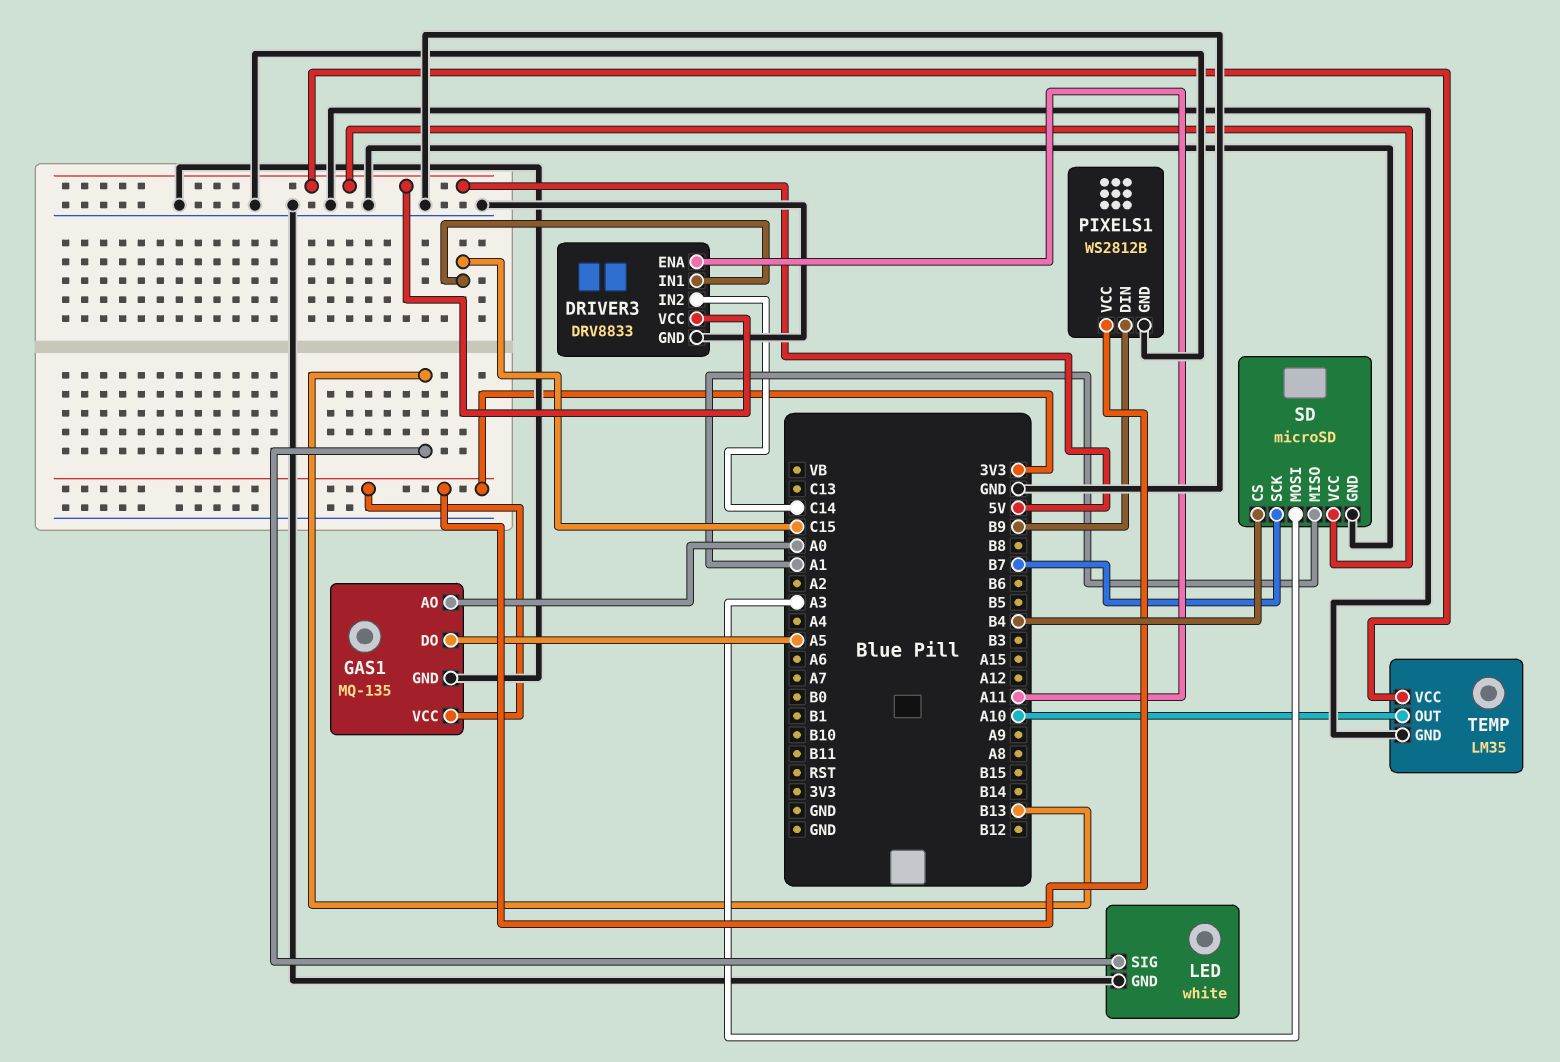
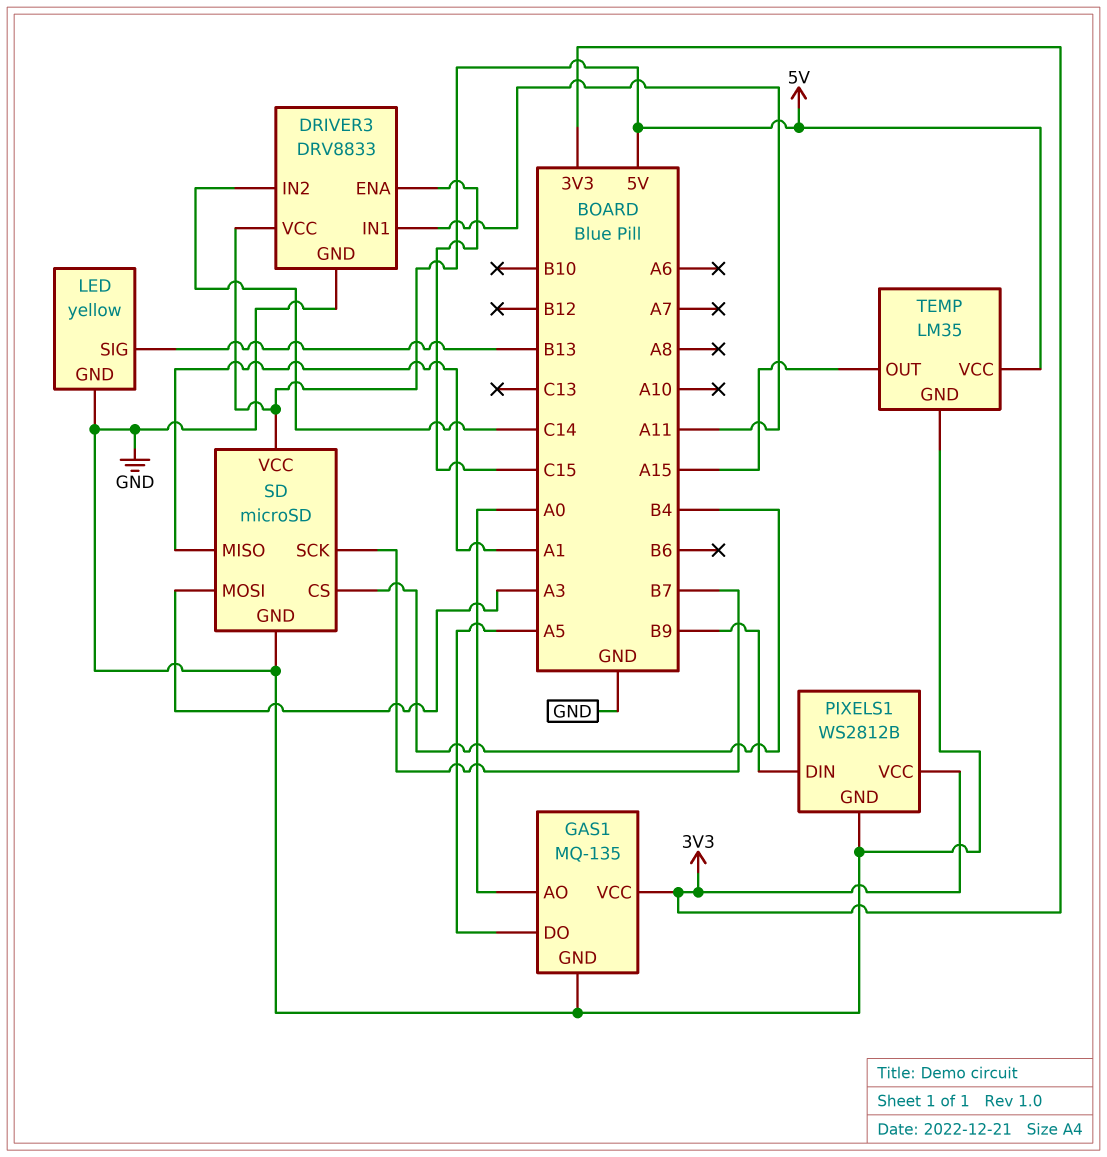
DRIVER3 pin ENA: A11 -> C15
DRIVER3 pin IN1: C15 -> A11
LED: white -> yellow
TEMP pin OUT: A10 -> A15

